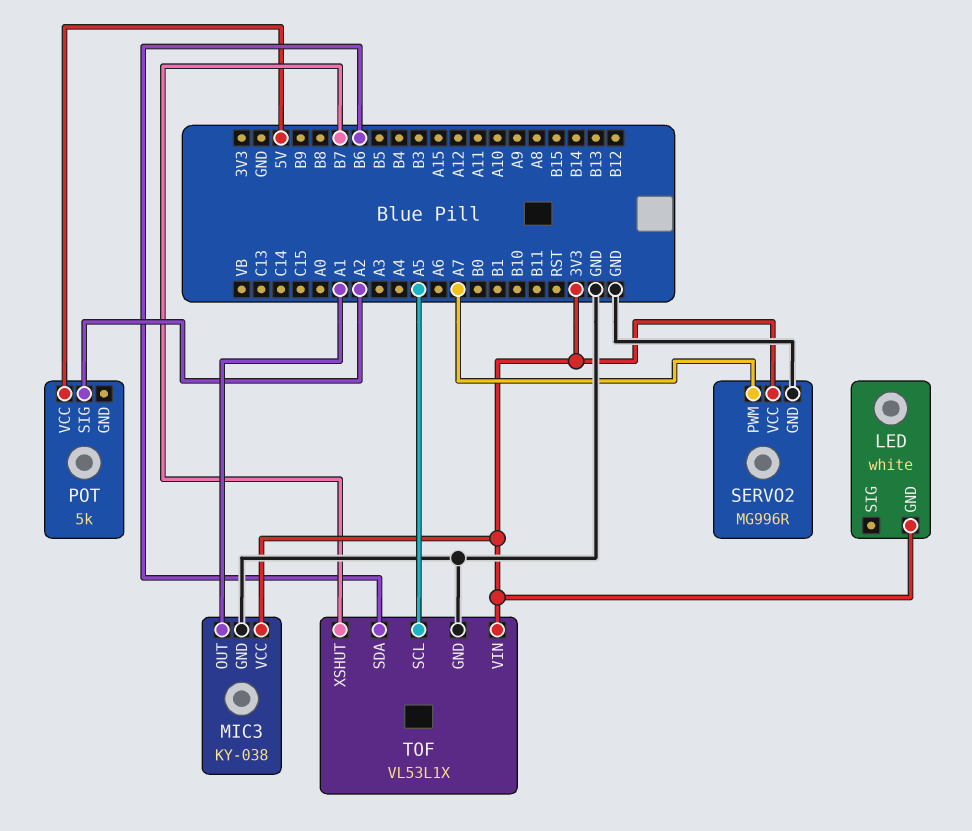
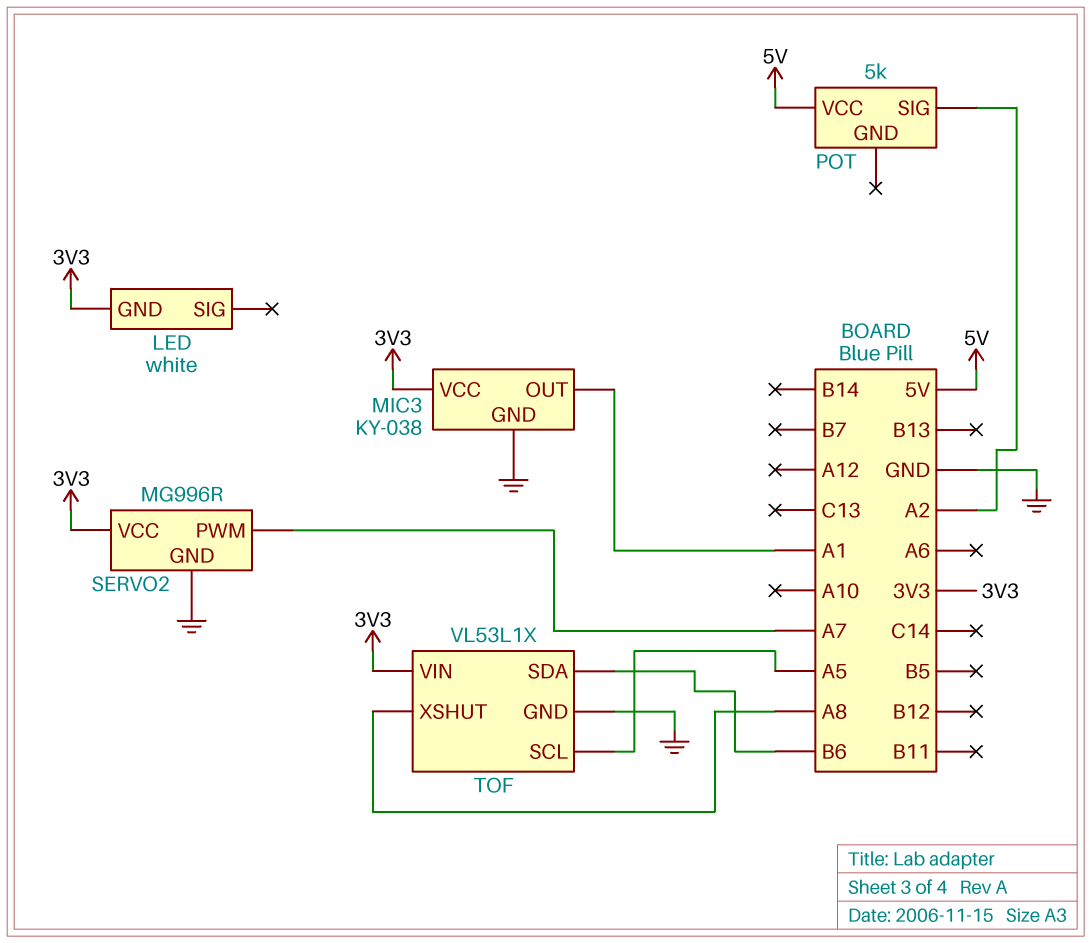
TOF pin XSHUT: B7 -> A8

